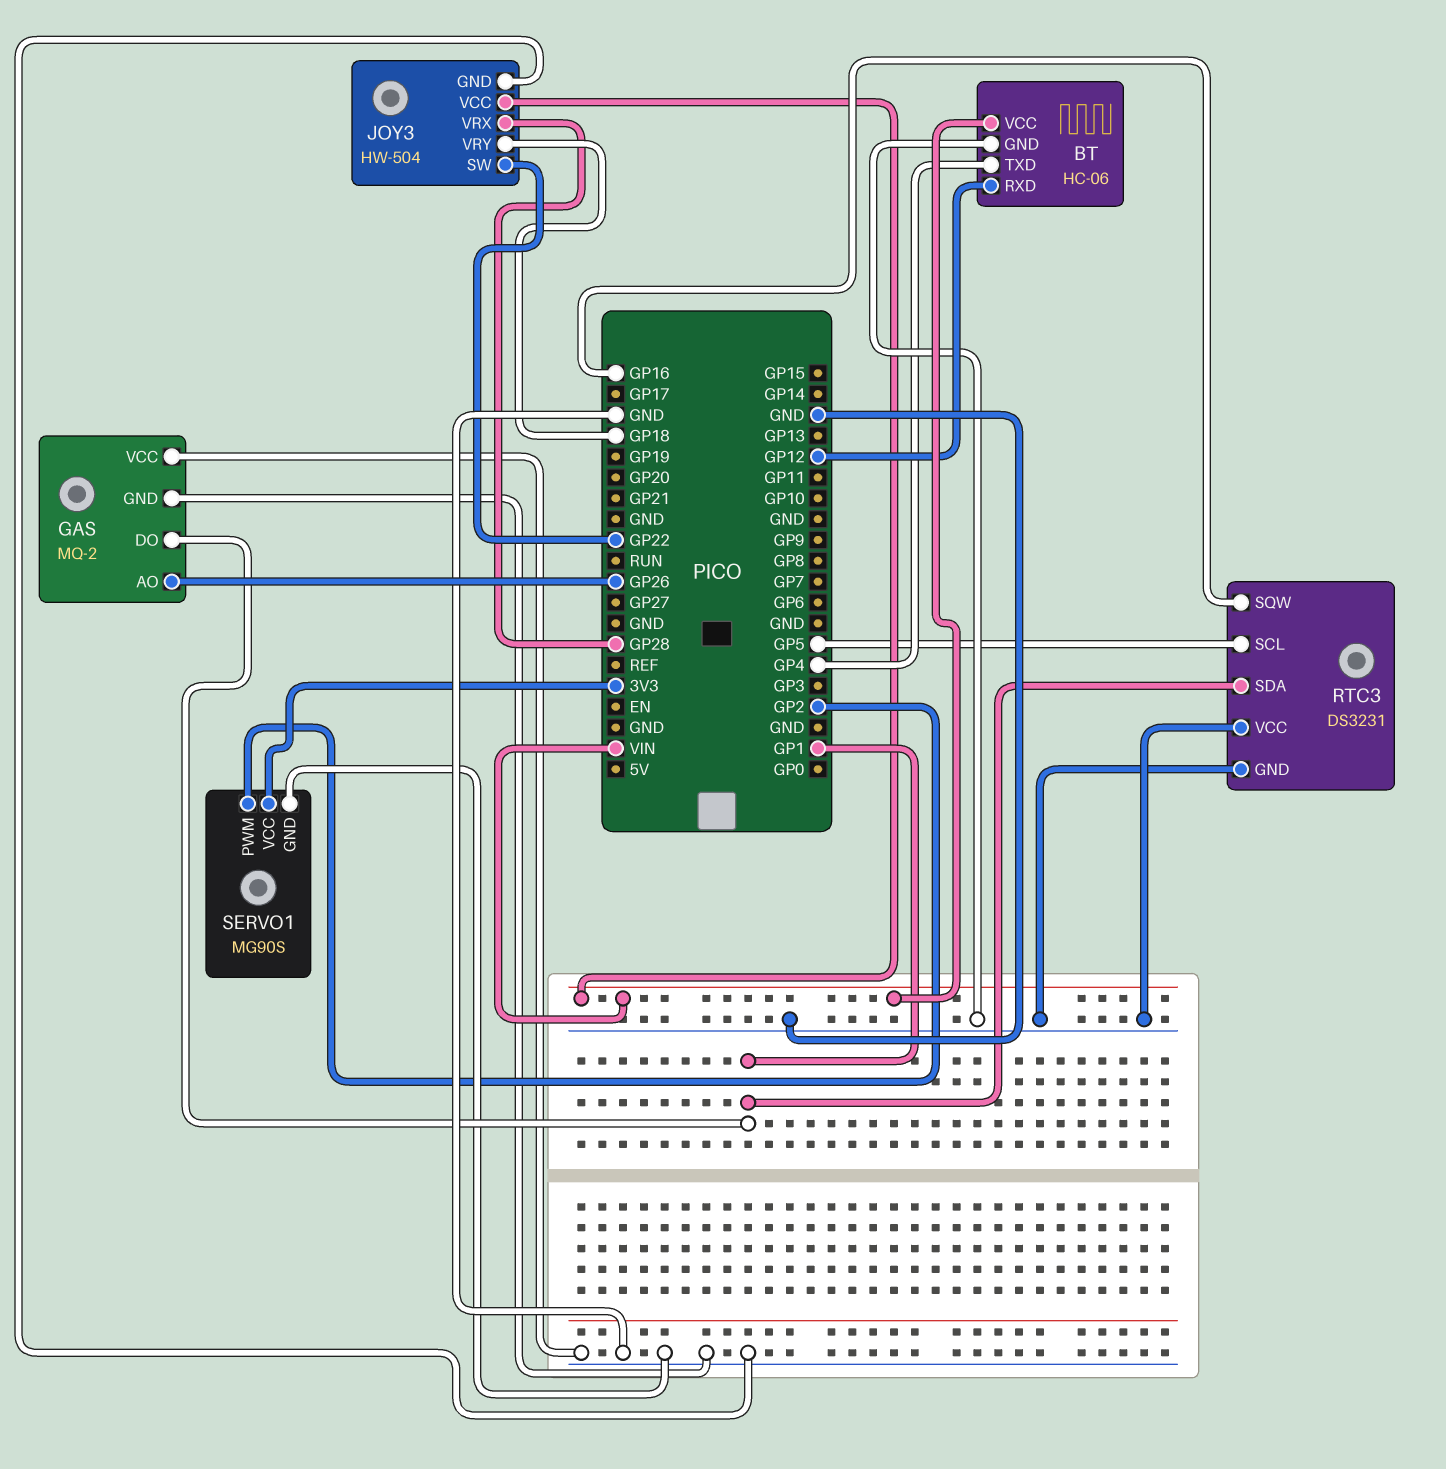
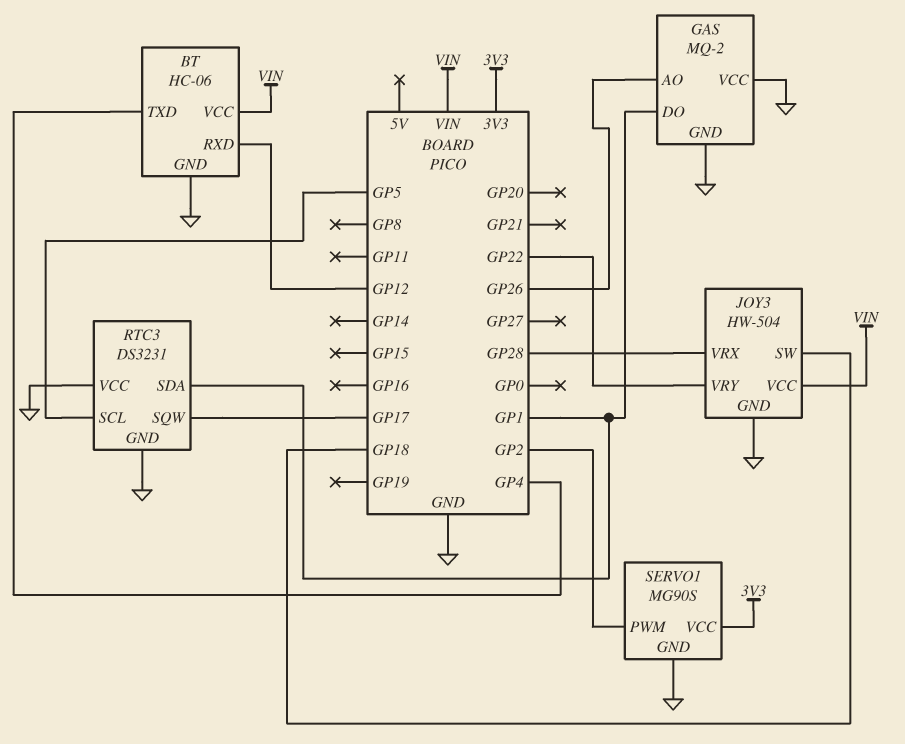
JOY3 pin SW: GP22 -> GP18
JOY3 pin VRY: GP18 -> GP22
RTC3 pin SQW: GP16 -> GP17

